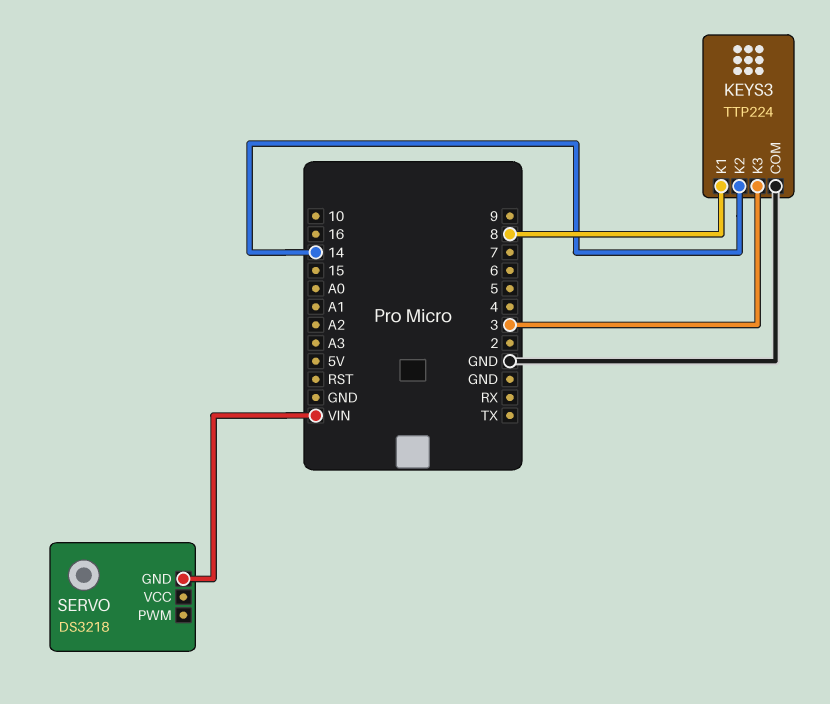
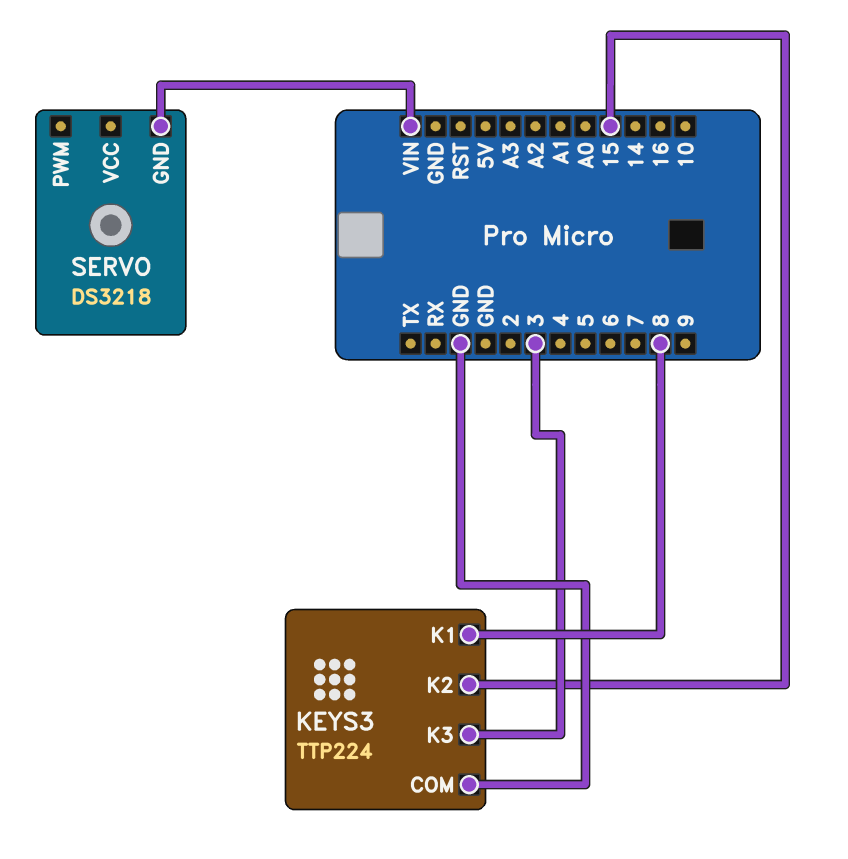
KEYS3 pin K2: 14 -> 15

